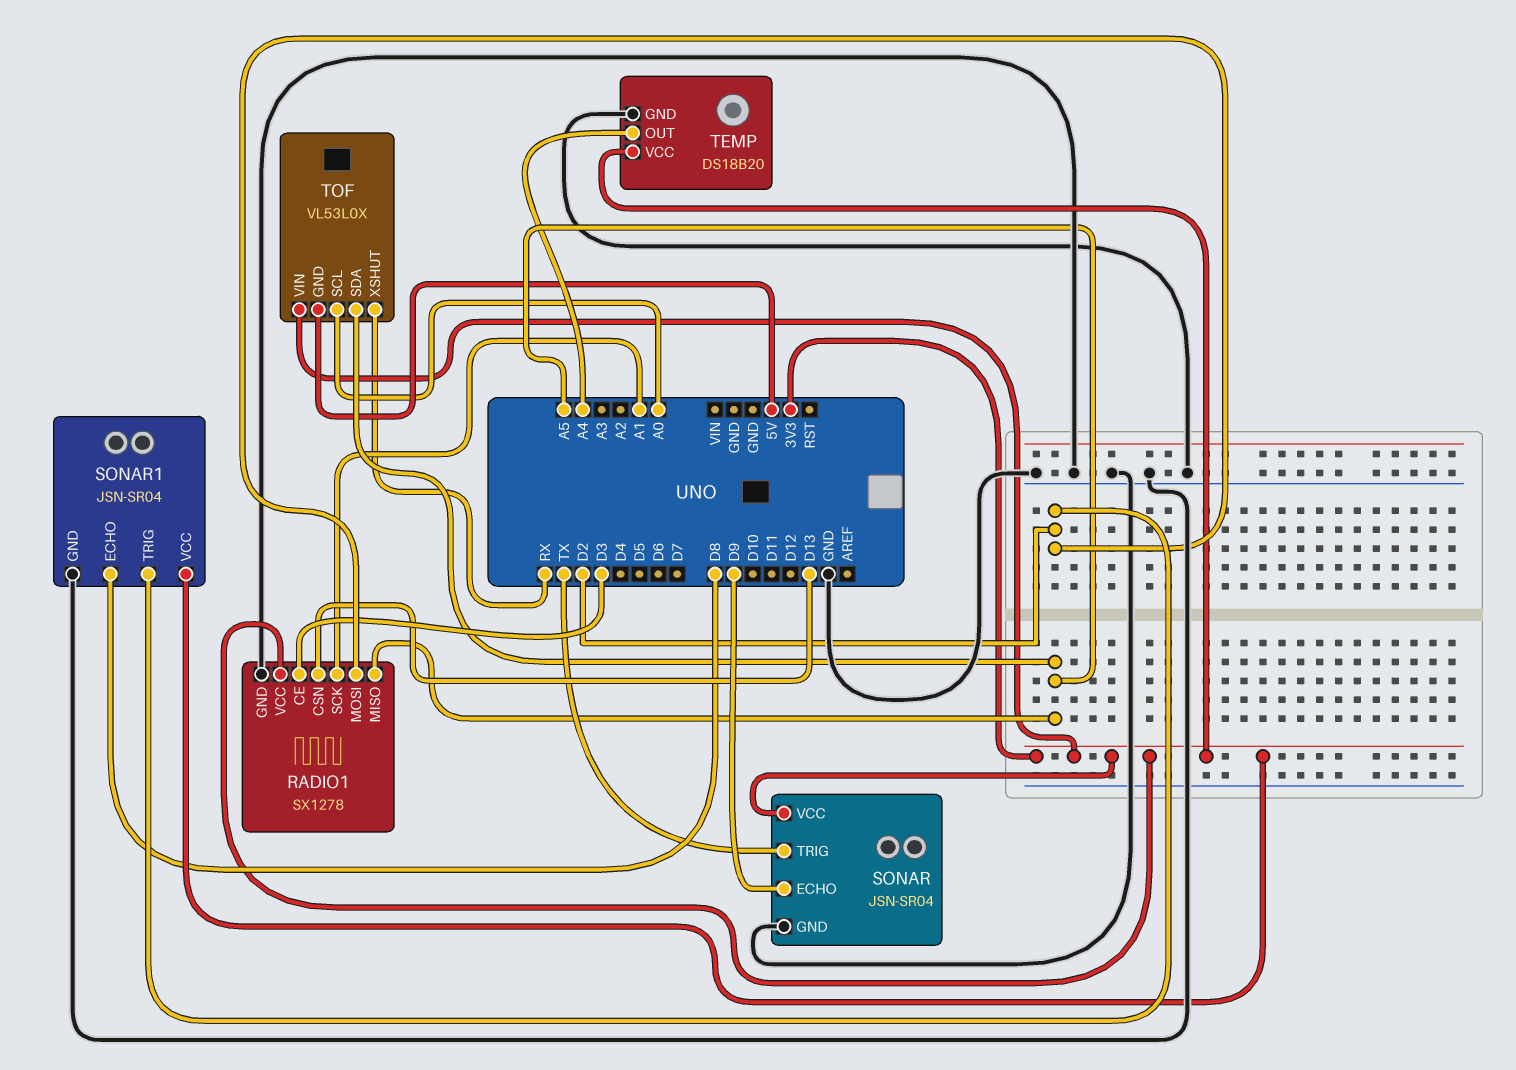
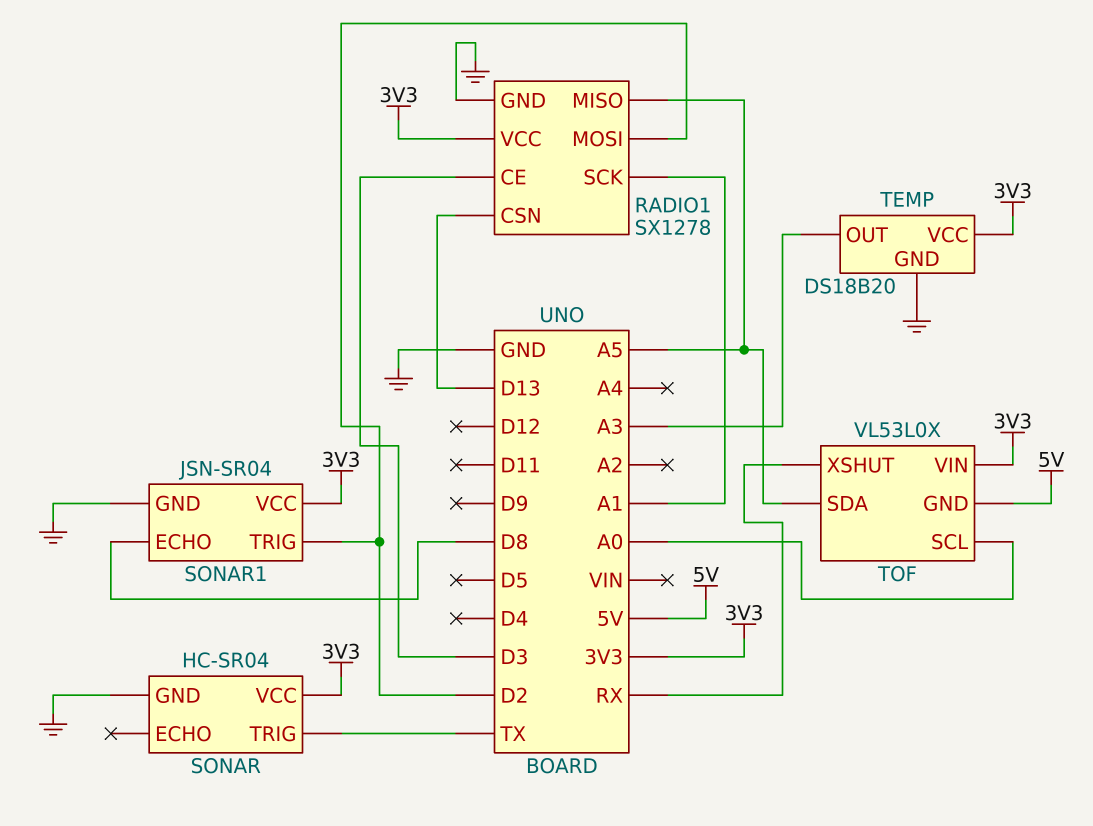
SONAR: JSN-SR04 -> HC-SR04
SONAR pin ECHO: D9 -> none
TEMP pin OUT: A4 -> A3

